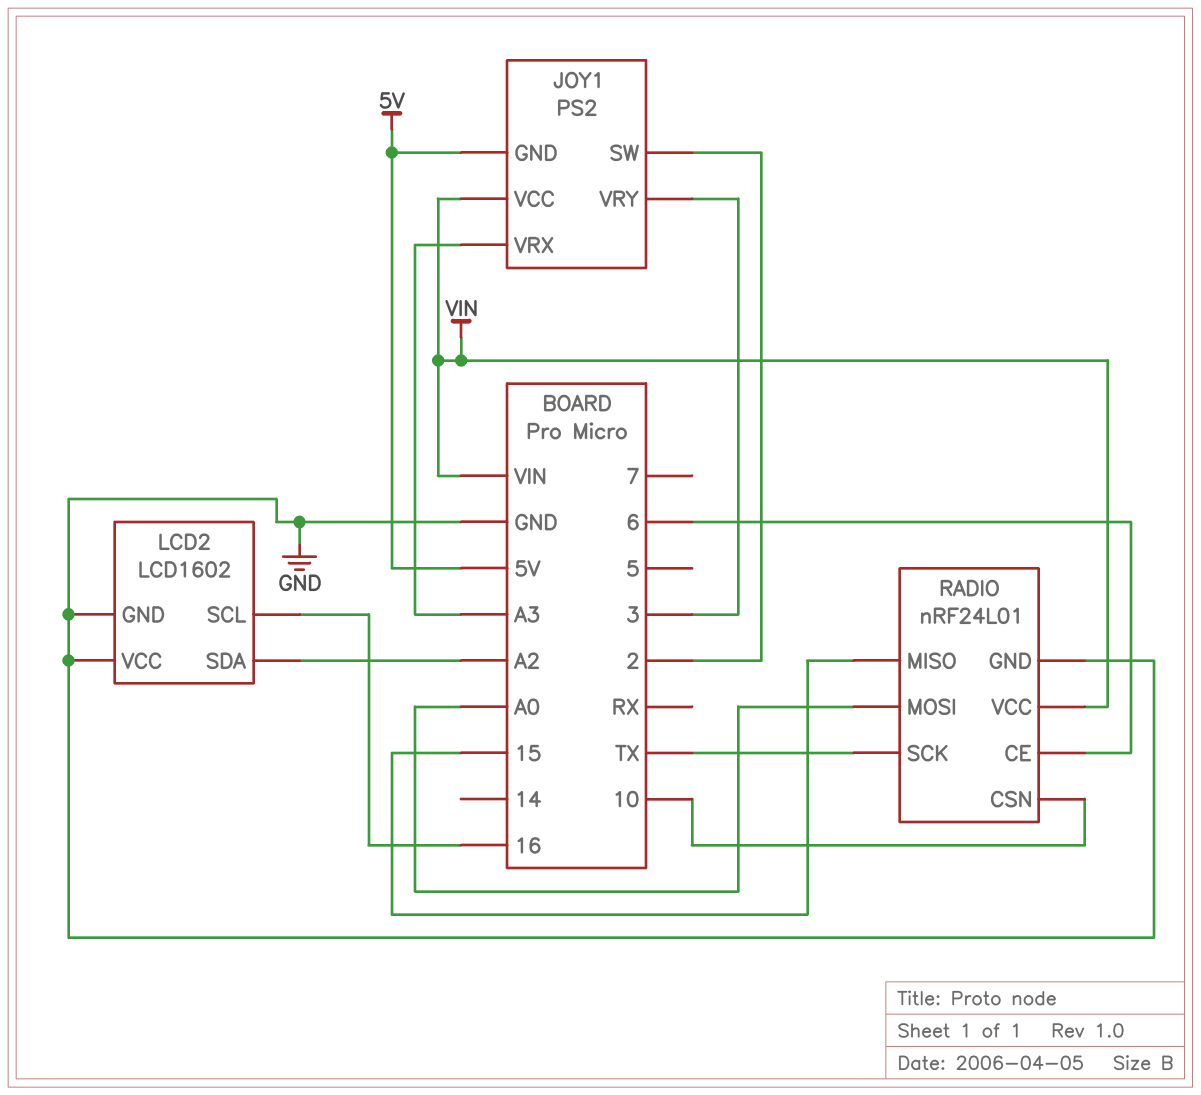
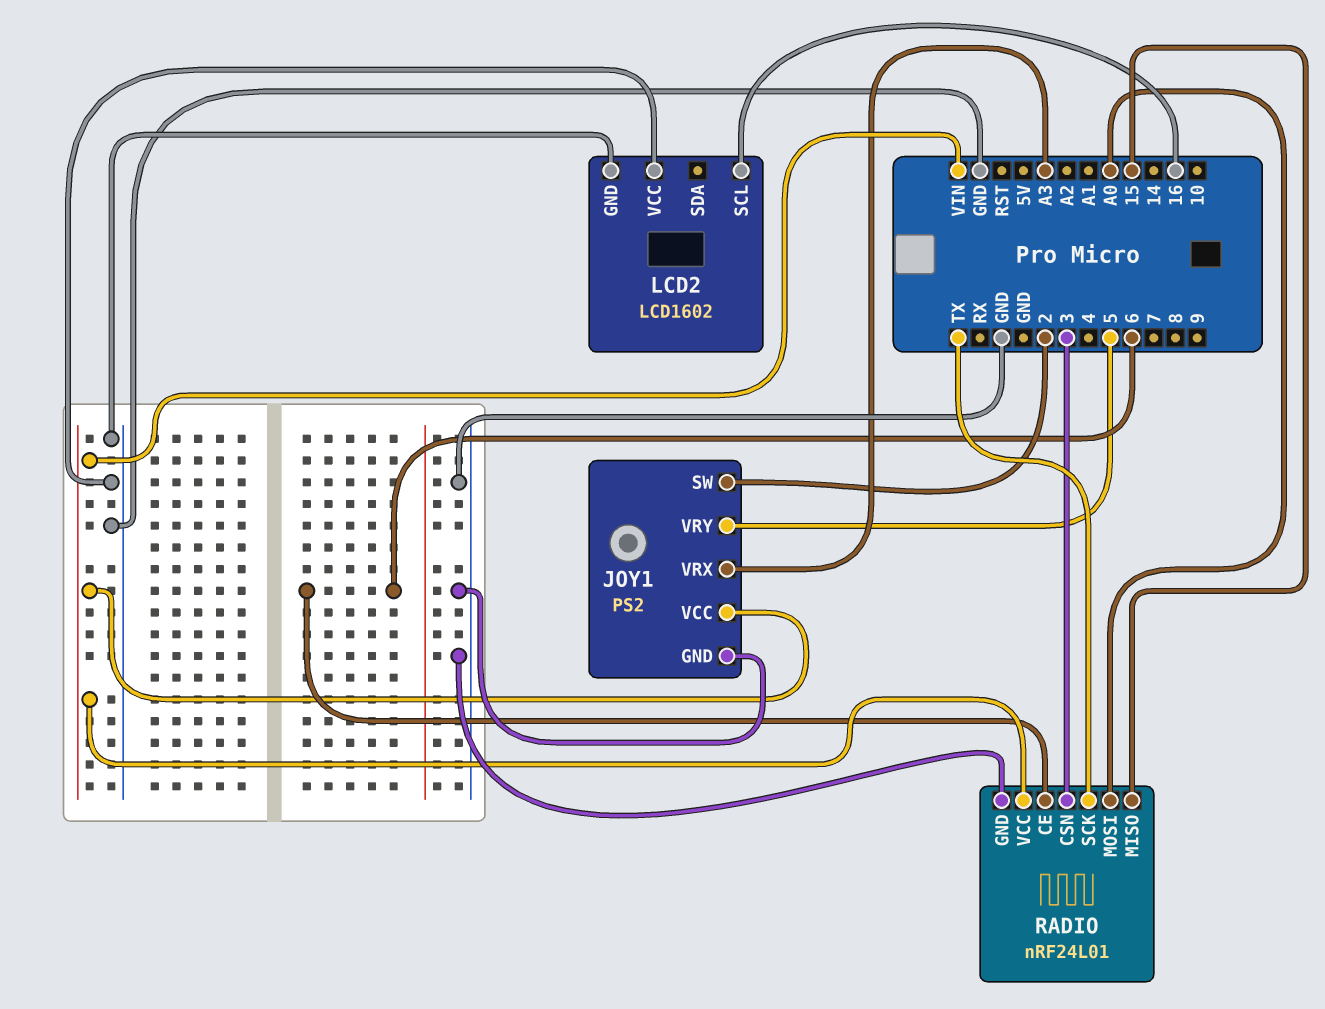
JOY1 pin GND: 5V -> GND
JOY1 pin VRY: 3 -> 5
LCD2 pin SDA: A2 -> none
RADIO pin CSN: 10 -> 3

